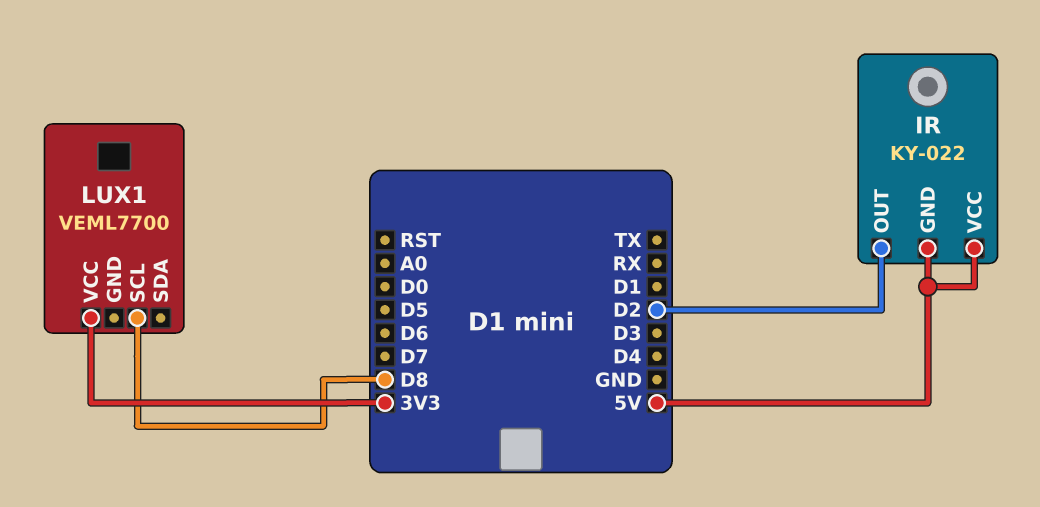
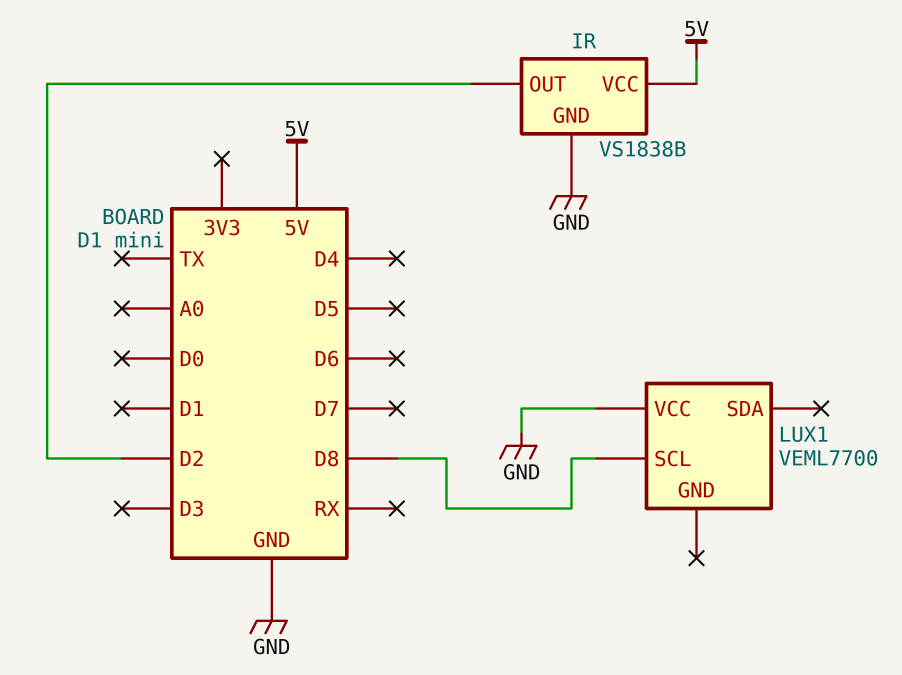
IR: KY-022 -> VS1838B
IR pin GND: 5V -> GND
LUX1 pin VCC: 3V3 -> GND

